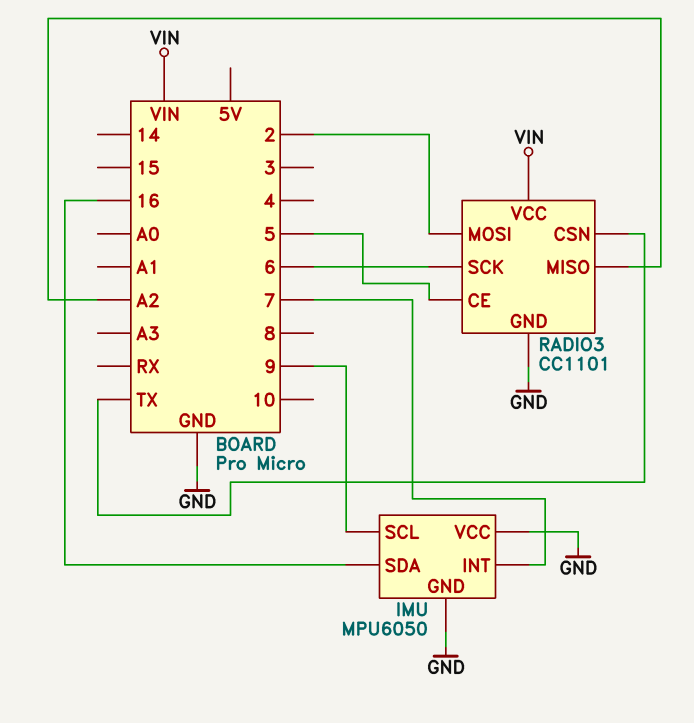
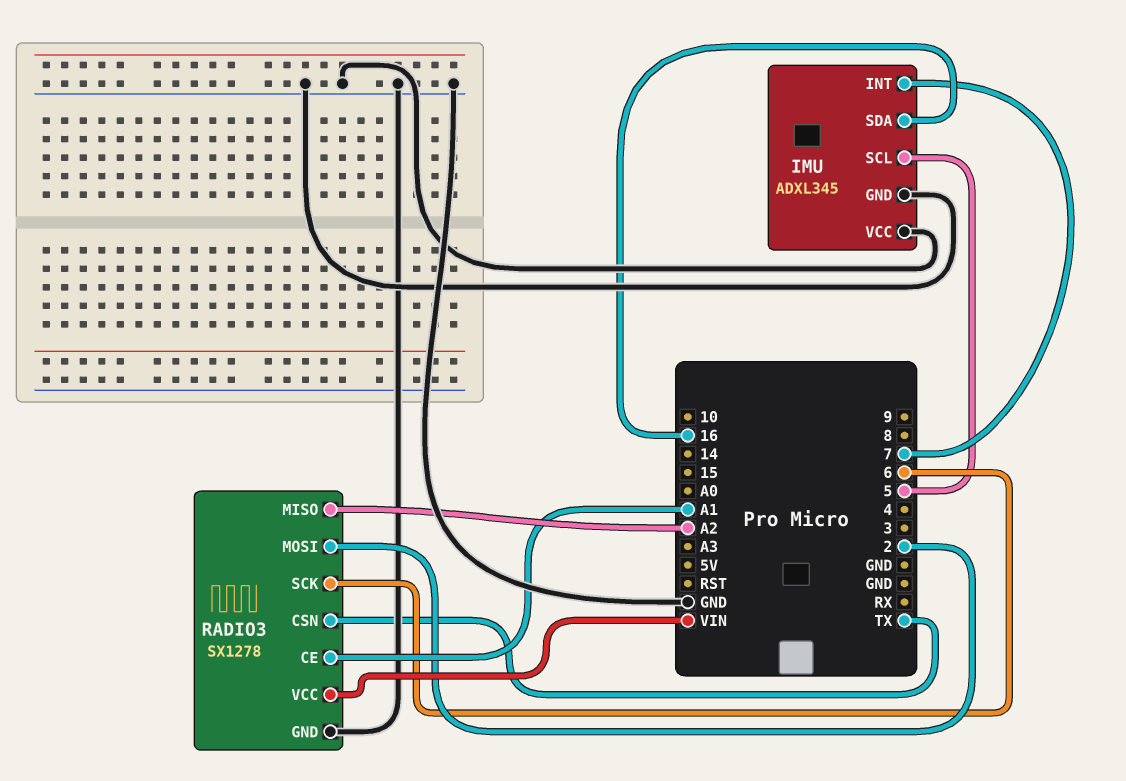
IMU: MPU6050 -> ADXL345
IMU pin SCL: 9 -> 5
RADIO3: CC1101 -> SX1278
RADIO3 pin CE: 5 -> A1

